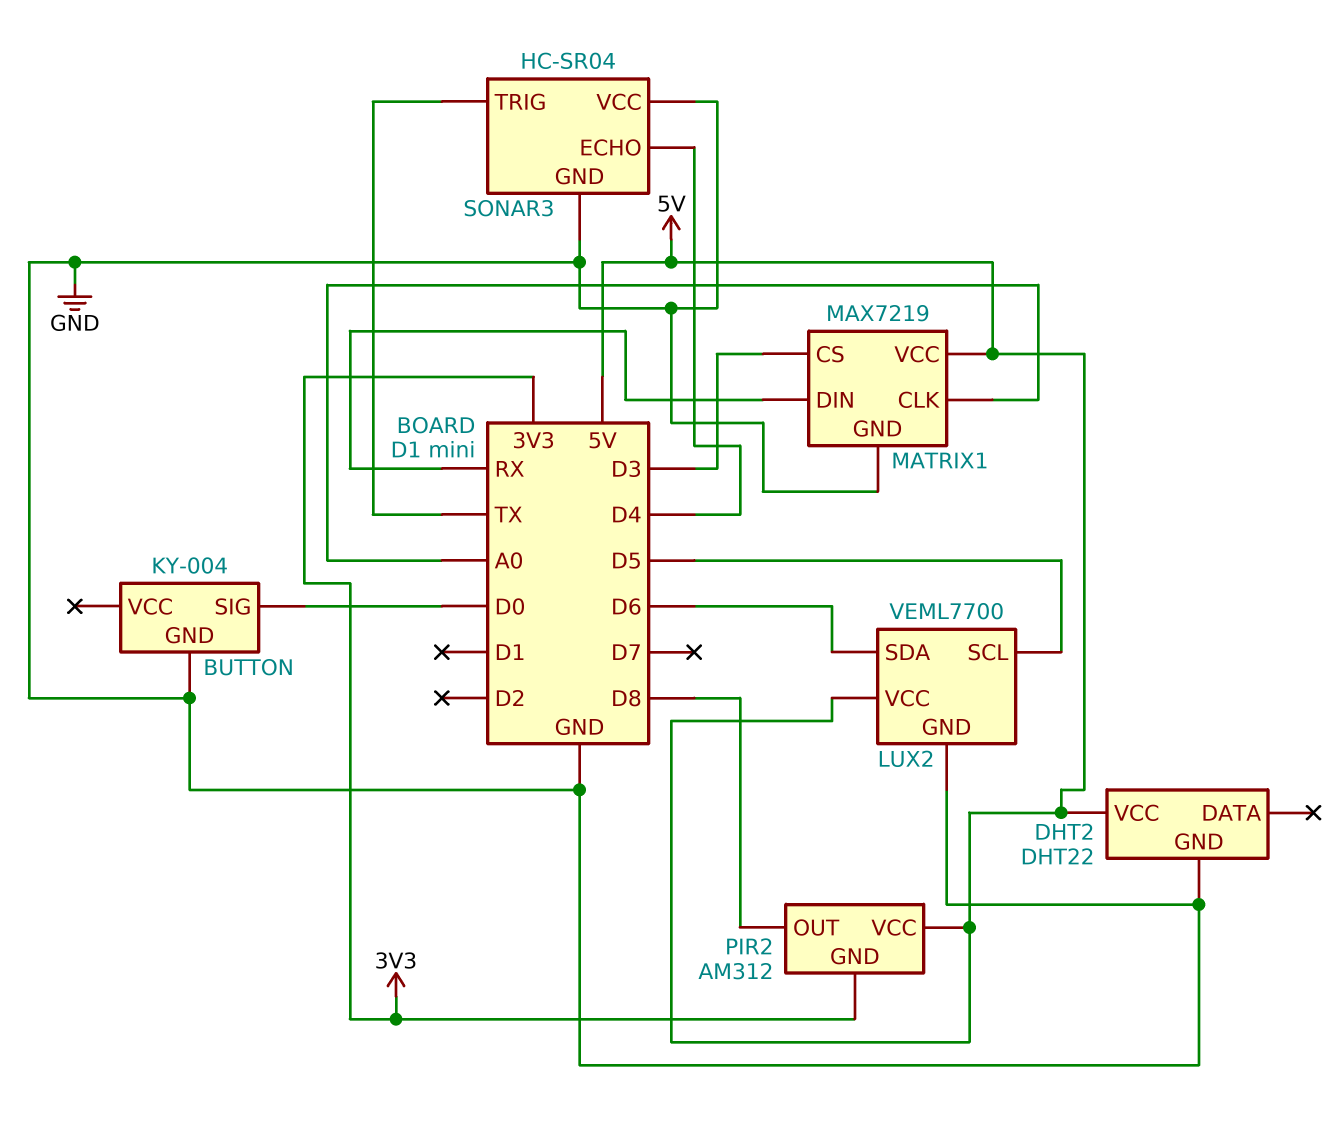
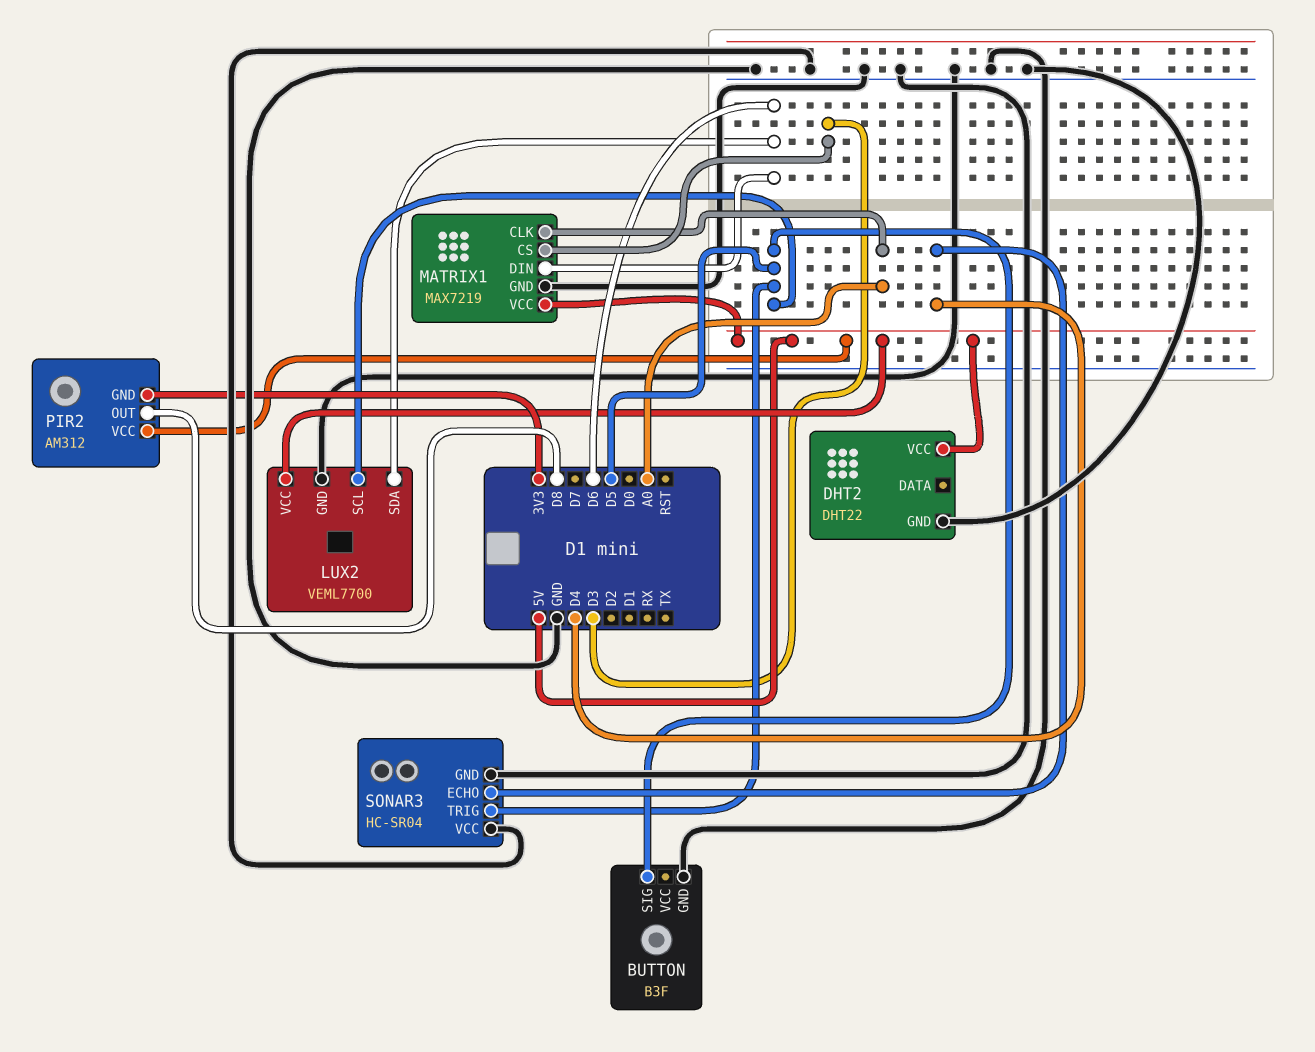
BUTTON: KY-004 -> B3F
BUTTON pin SIG: D0 -> D5
MATRIX1 pin DIN: RX -> D6
SONAR3 pin TRIG: TX -> D5

